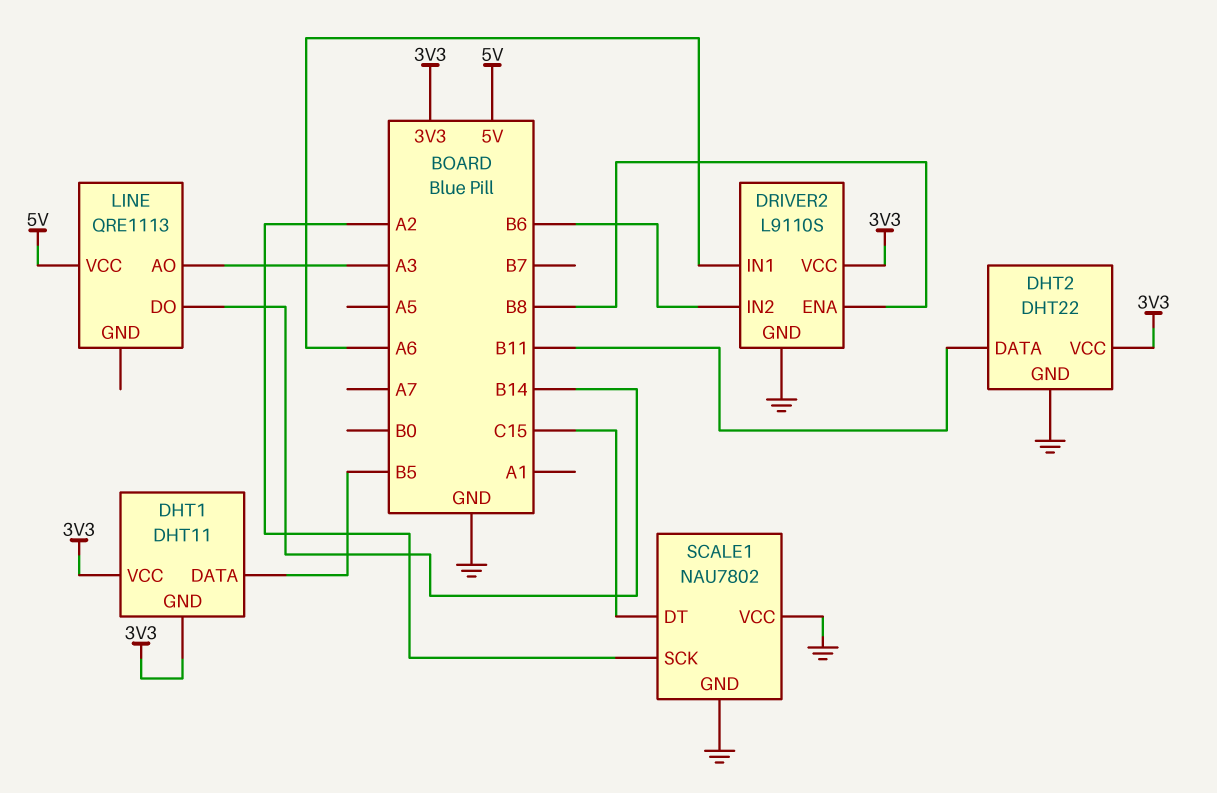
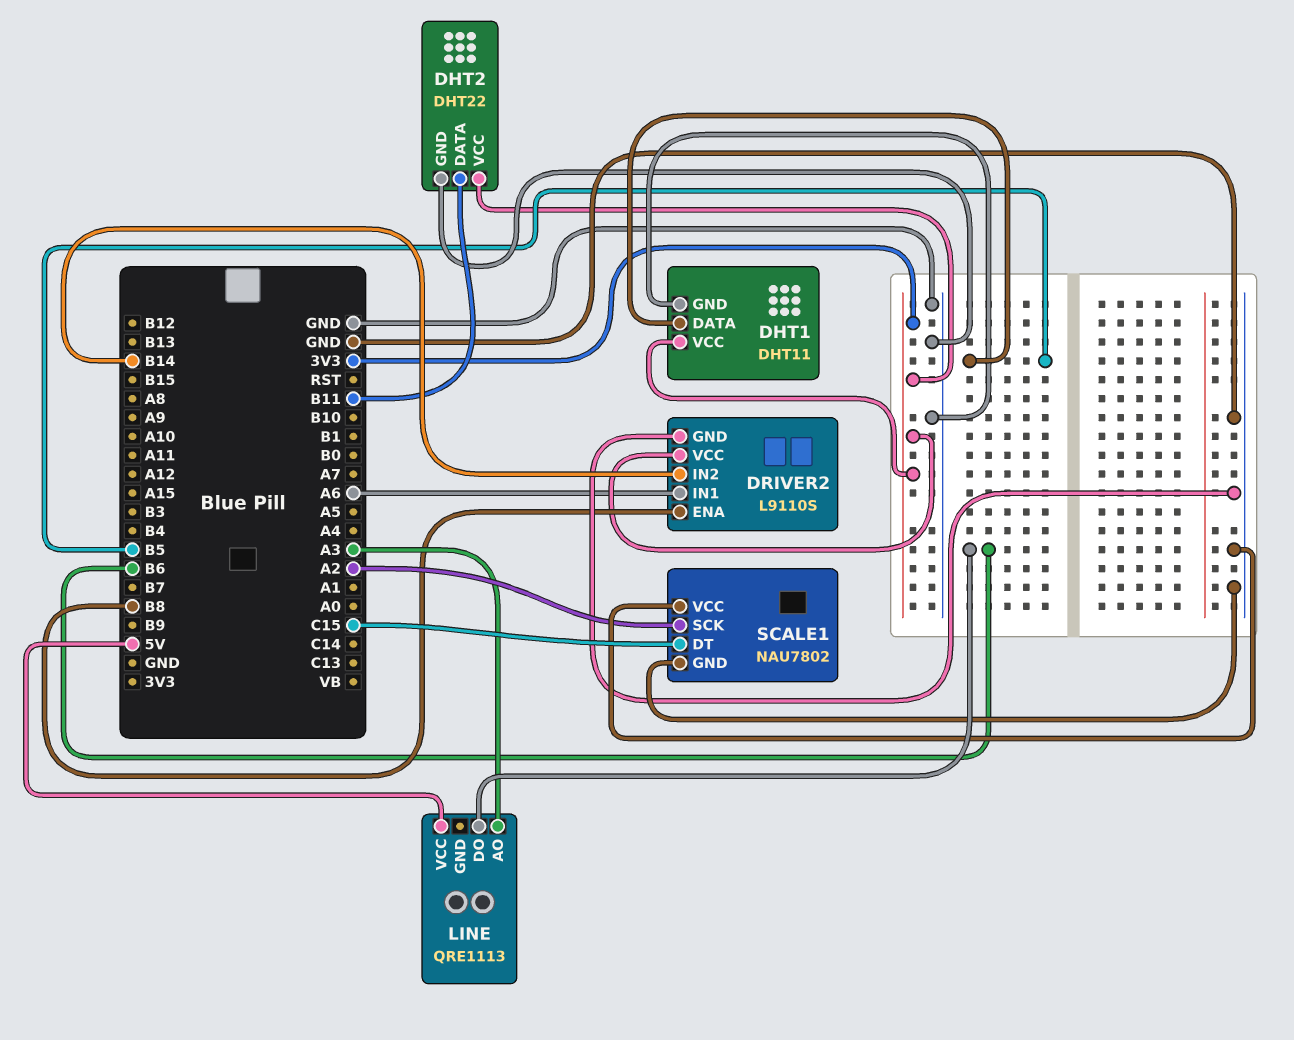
DHT1 pin GND: 3V3 -> GND
DRIVER2 pin IN2: B6 -> B14
LINE pin DO: B14 -> B6

